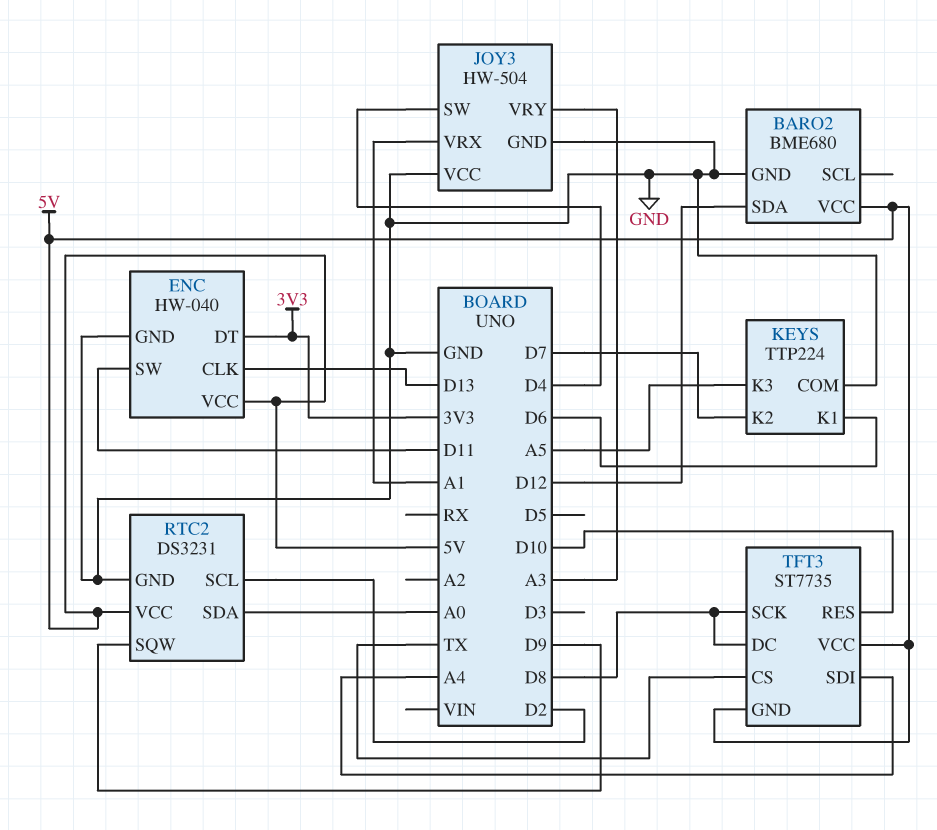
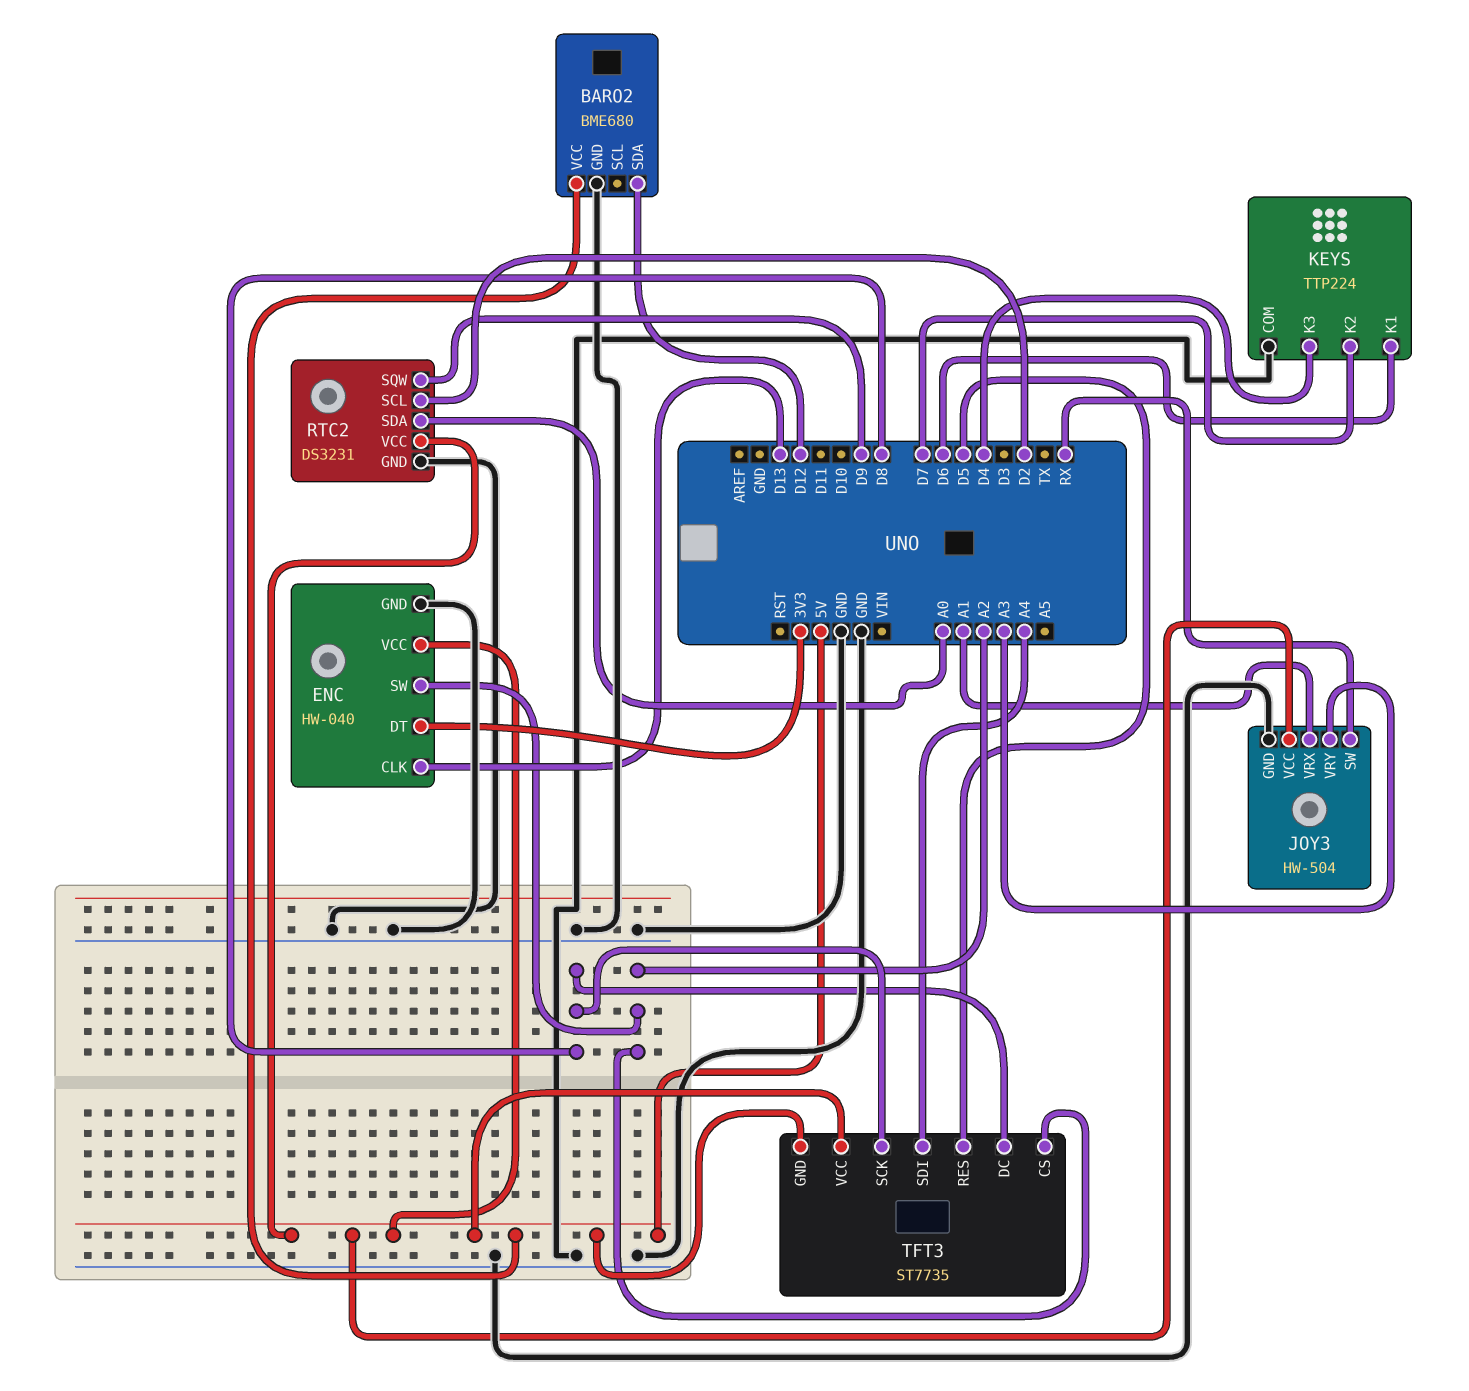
ENC pin SW: D11 -> A2
JOY3 pin SW: D4 -> RX
JOY3 pin VCC: GND -> 5V
KEYS pin K3: A5 -> D4
TFT3 pin CS: TX -> A2
TFT3 pin RES: D10 -> D5

